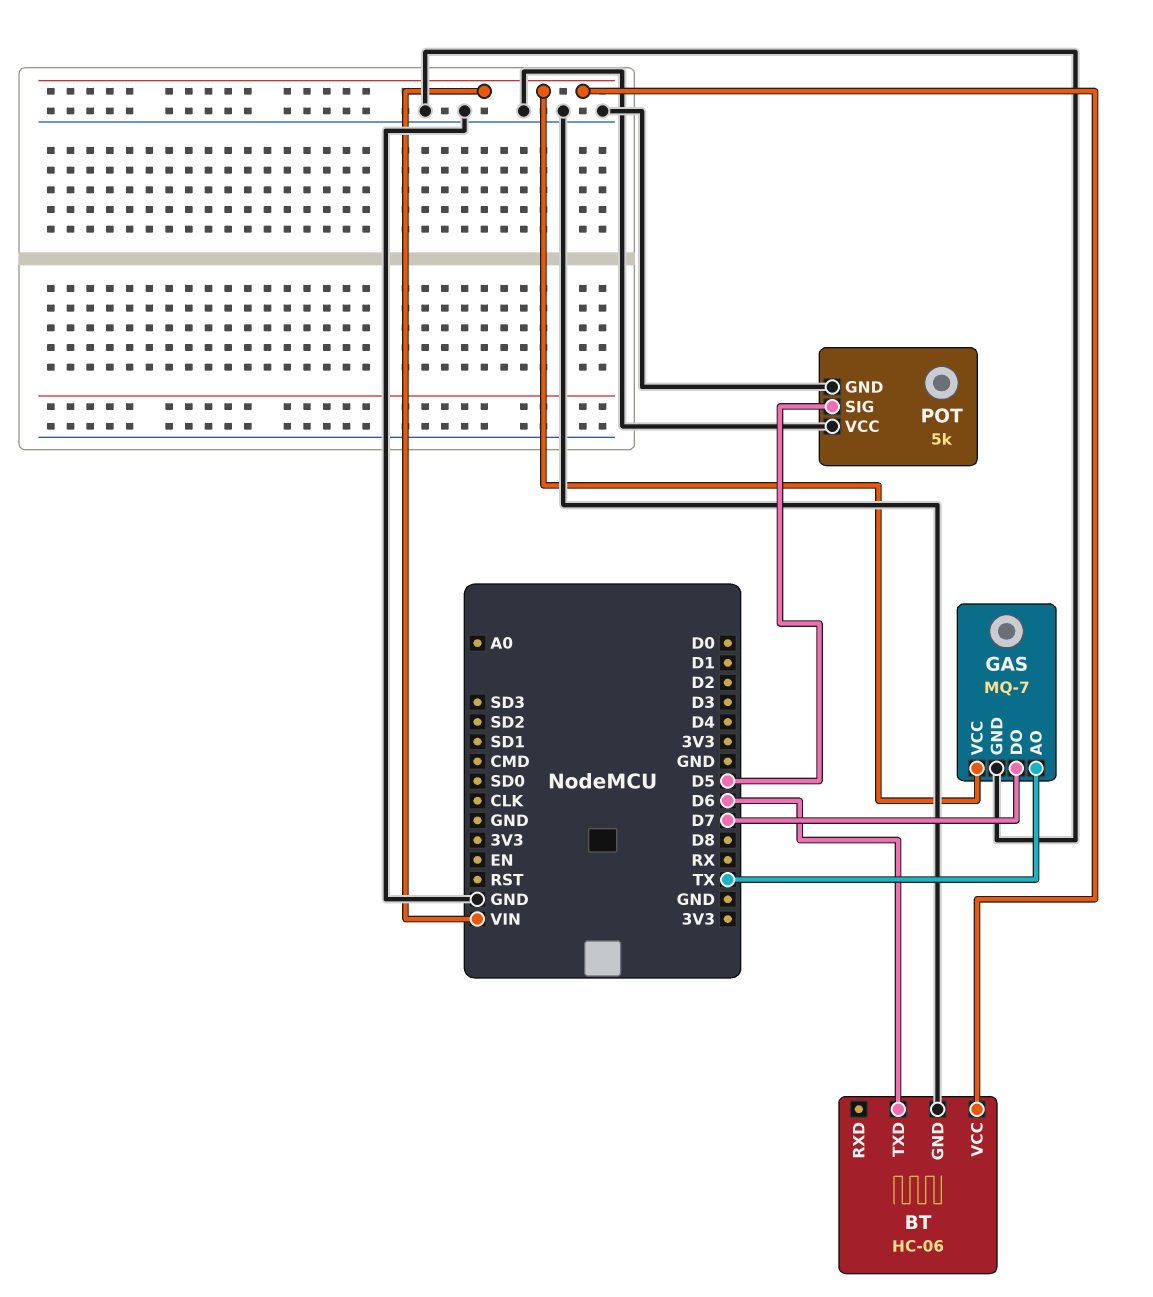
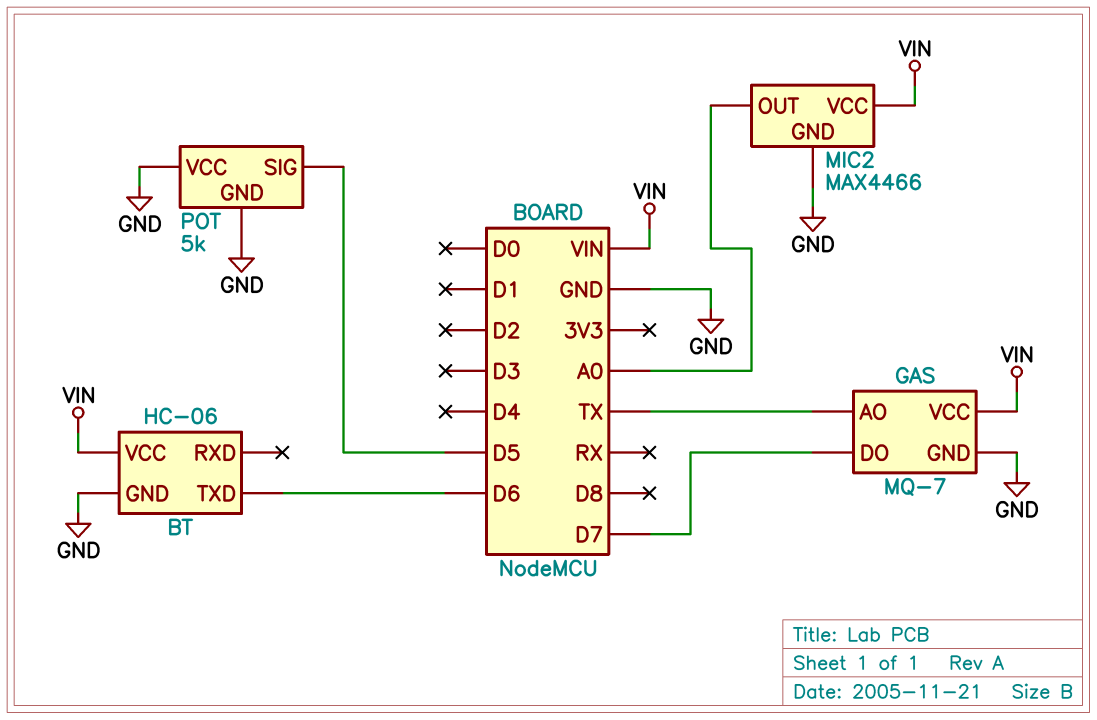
MIC2: none -> MAX4466
MIC2 pin GND: none -> GND
MIC2 pin OUT: none -> A0
MIC2 pin VCC: none -> VIN

